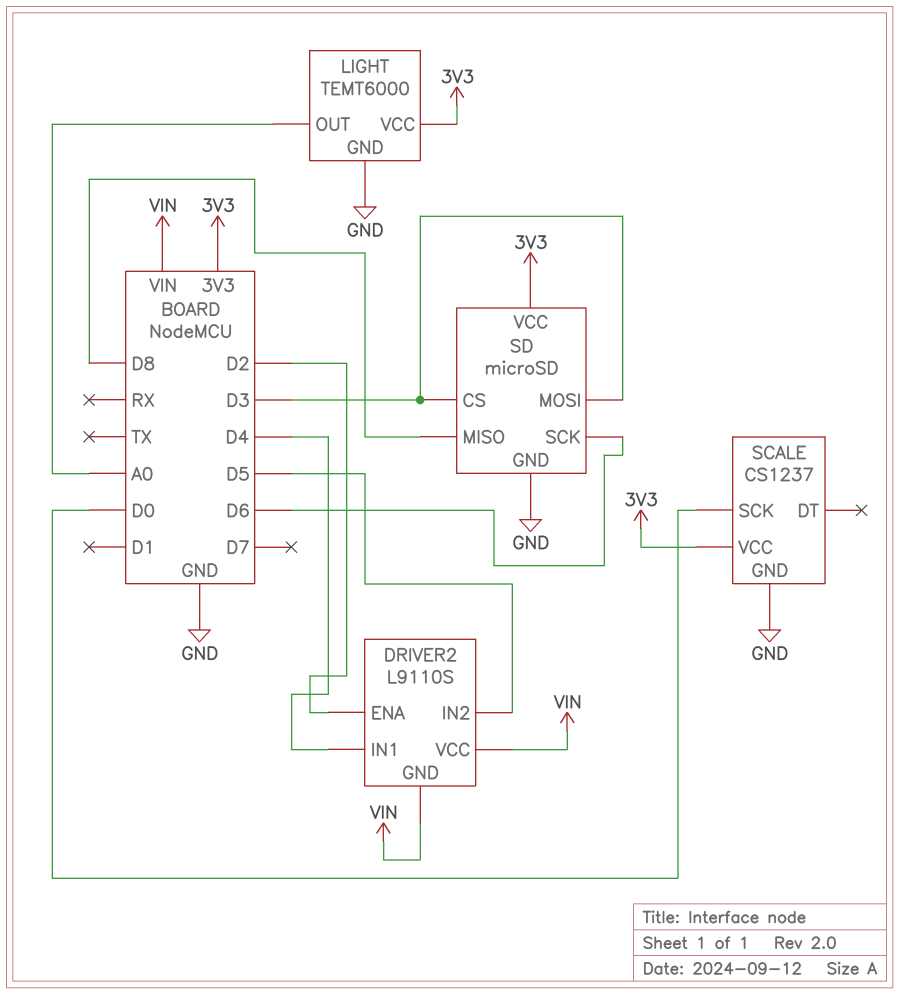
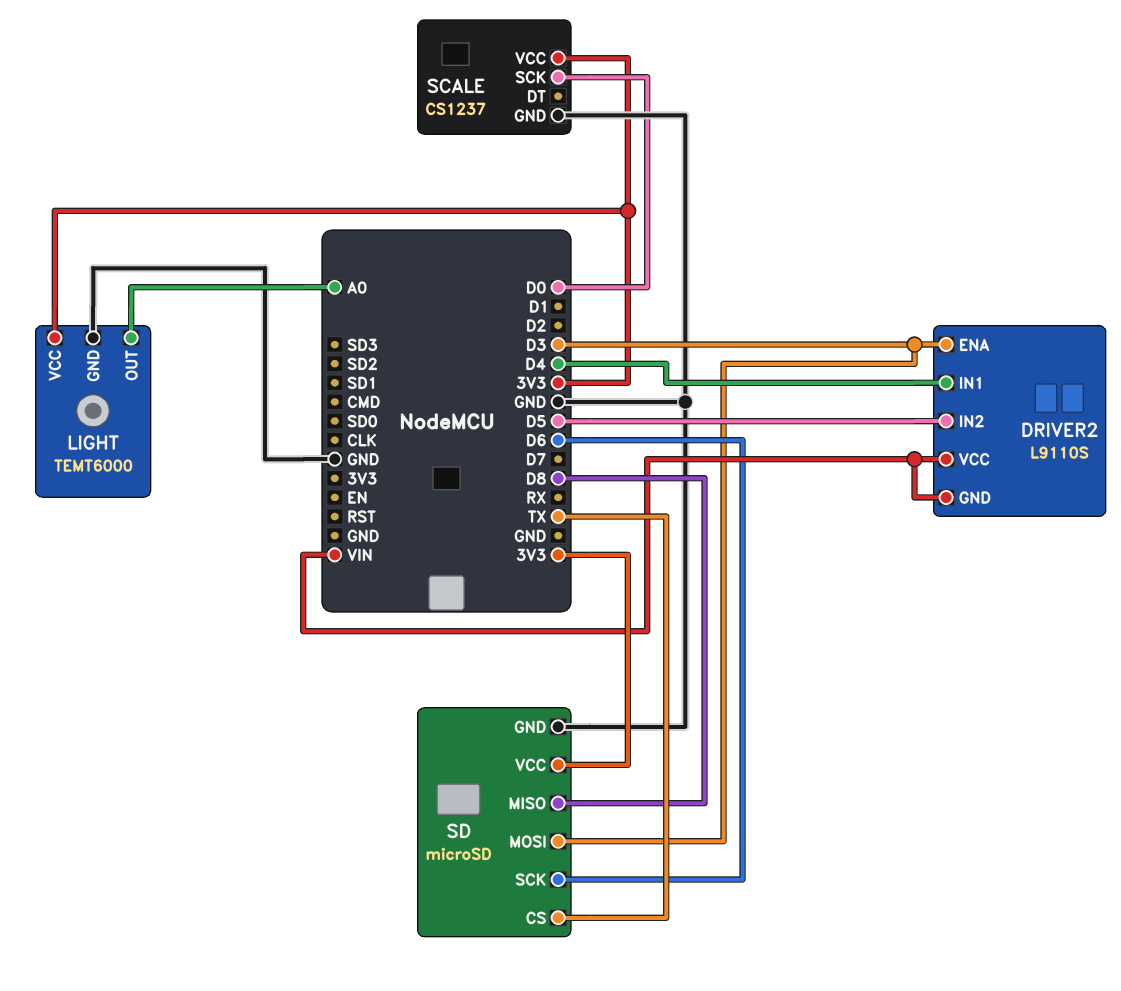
DRIVER2 pin ENA: D2 -> D3
SD pin CS: D3 -> TX

